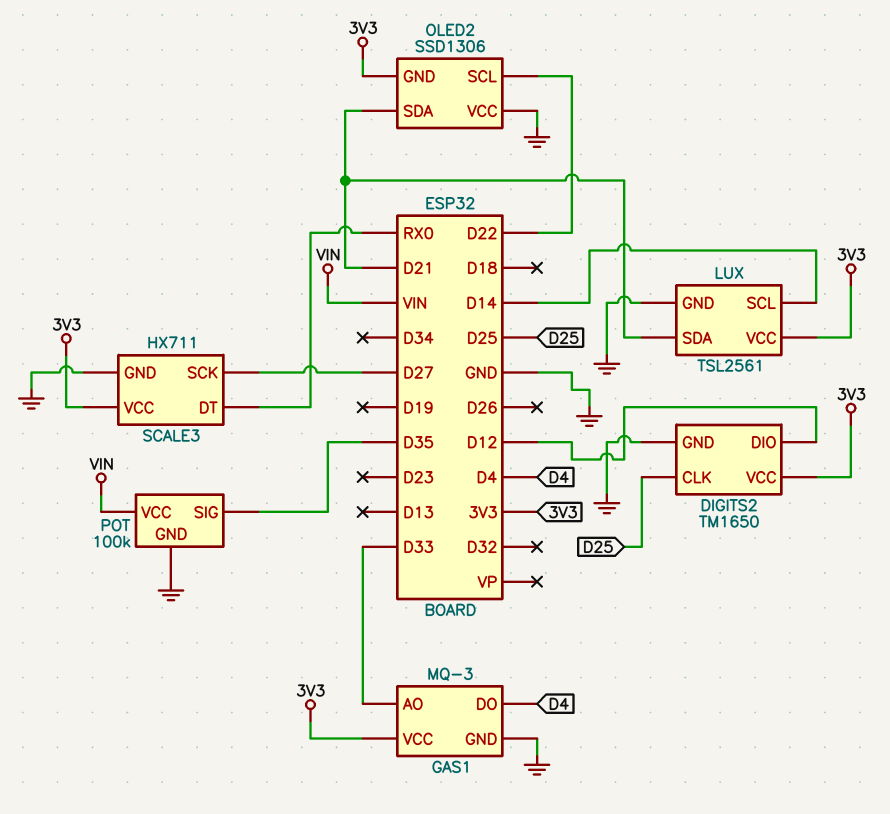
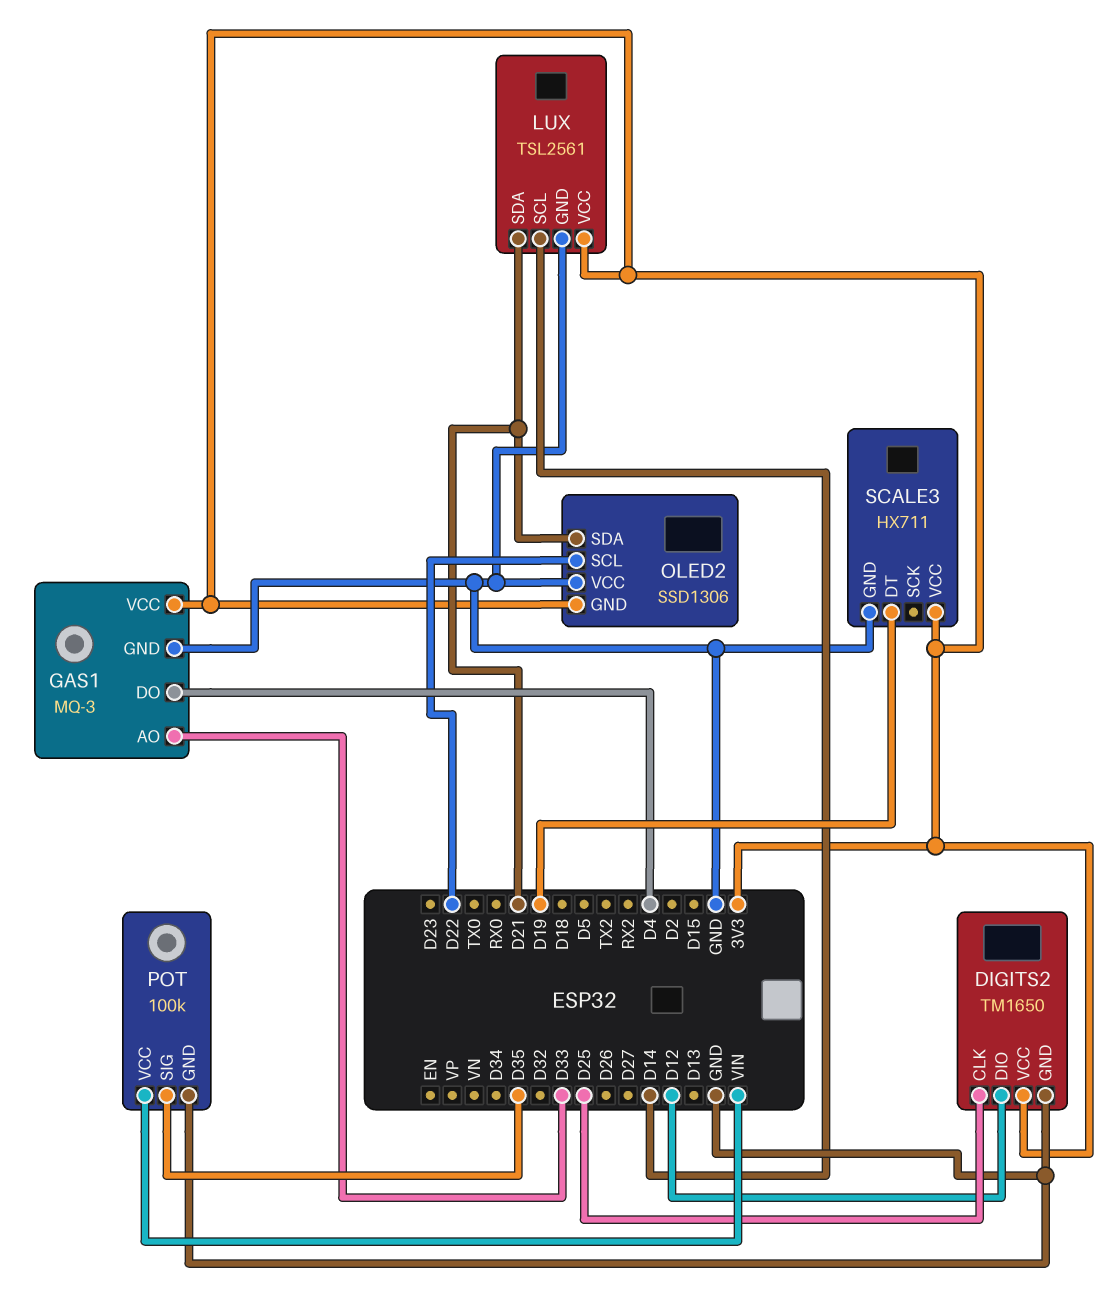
SCALE3 pin DT: RX0 -> D19
SCALE3 pin SCK: D27 -> none

